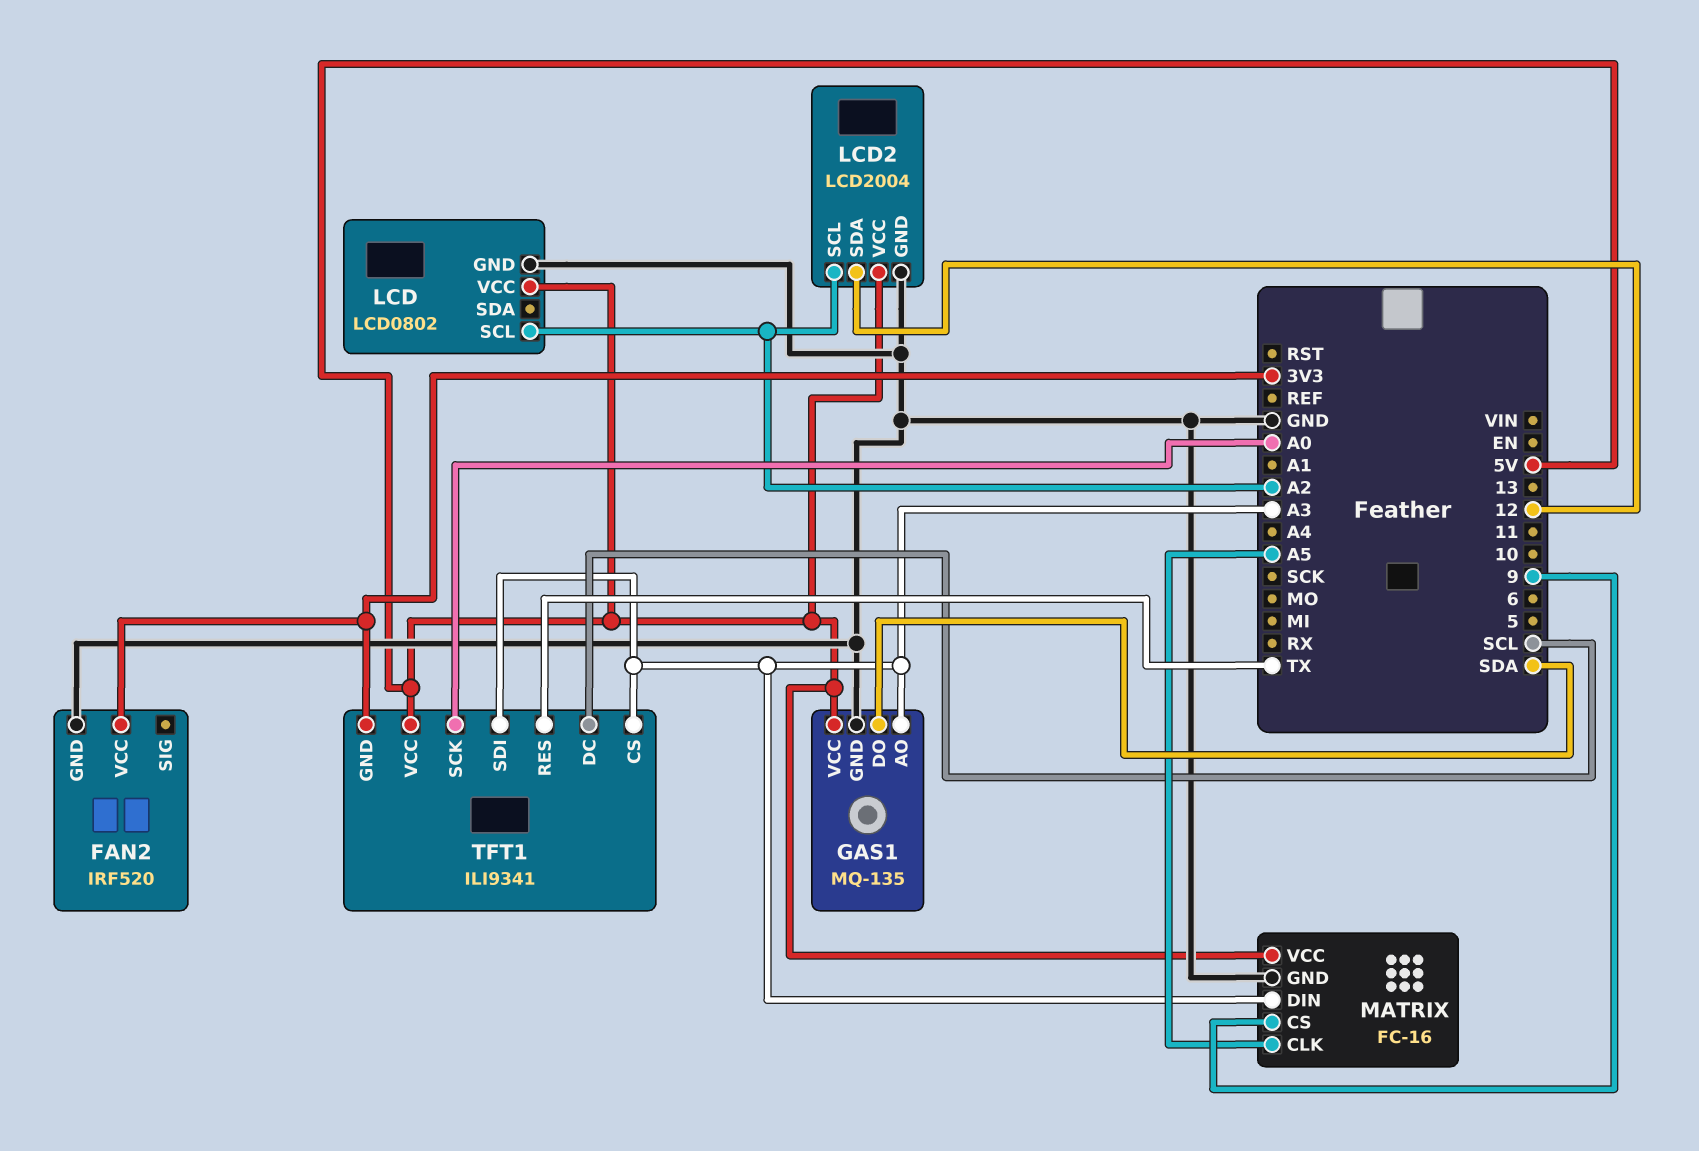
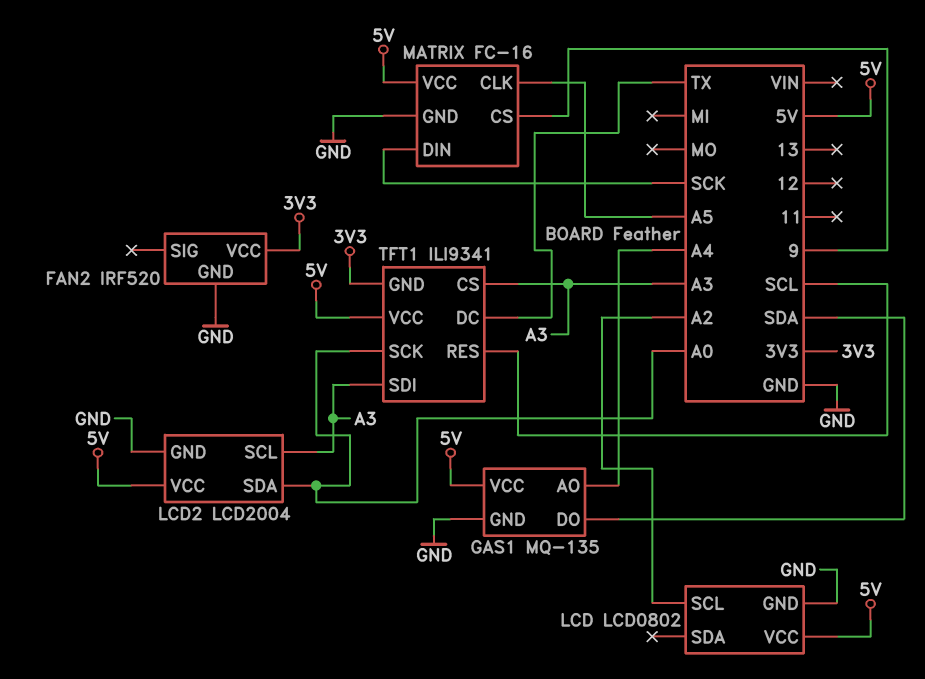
GAS1 pin AO: A3 -> A4
LCD2 pin SCL: A2 -> A3
LCD2 pin SDA: 12 -> A0
MATRIX pin DIN: A3 -> SCK
TFT1 pin DC: SCL -> TX
TFT1 pin RES: TX -> SCL

